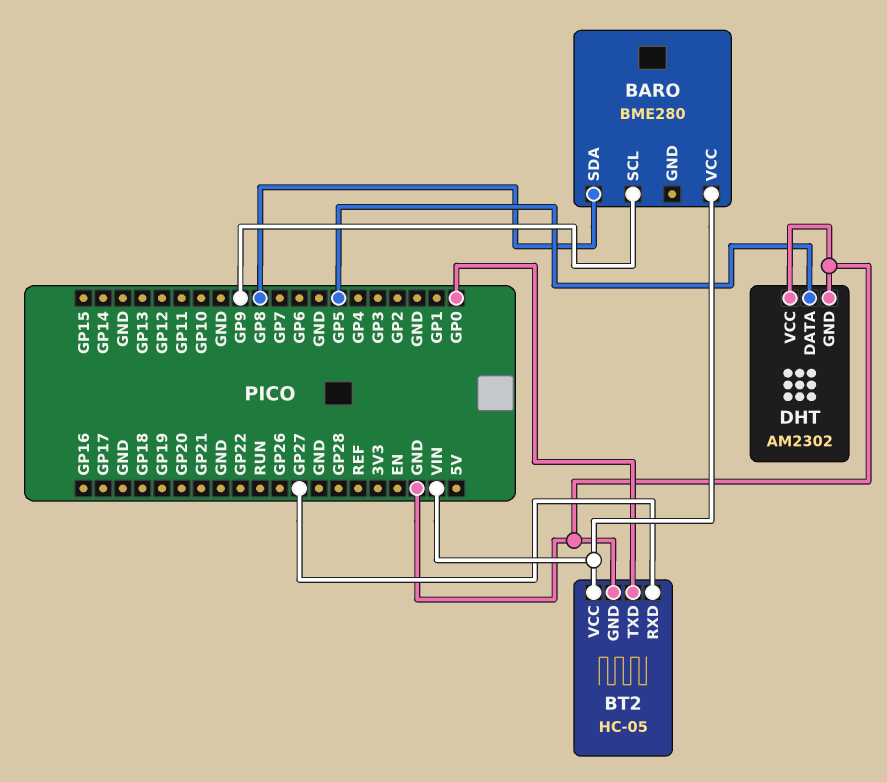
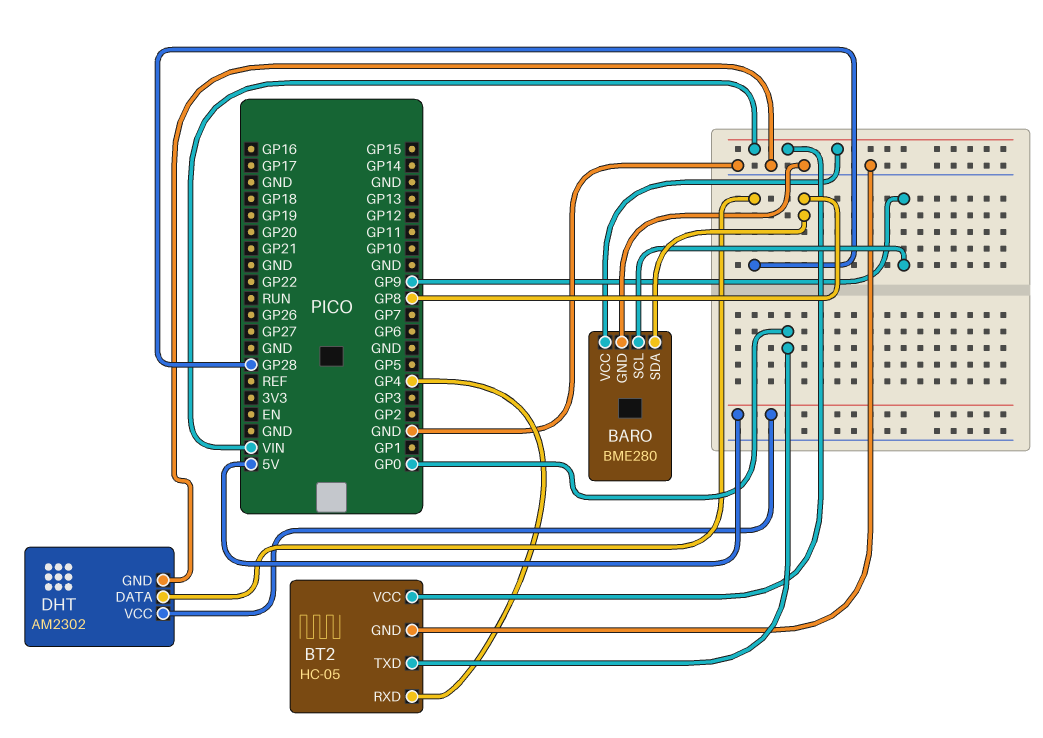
BARO pin GND: none -> GND
BT2 pin RXD: GP27 -> GP4
DHT pin DATA: GP5 -> GP28
DHT pin VCC: GND -> 5V

